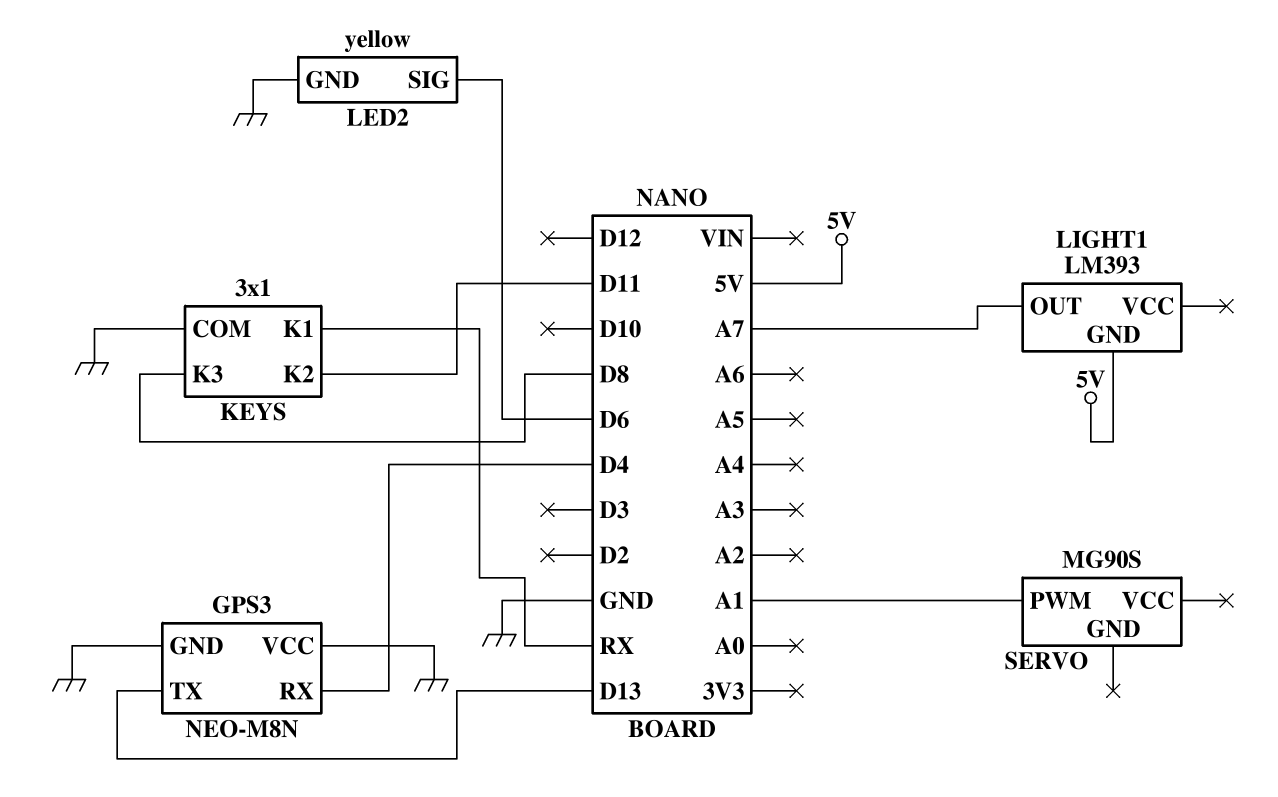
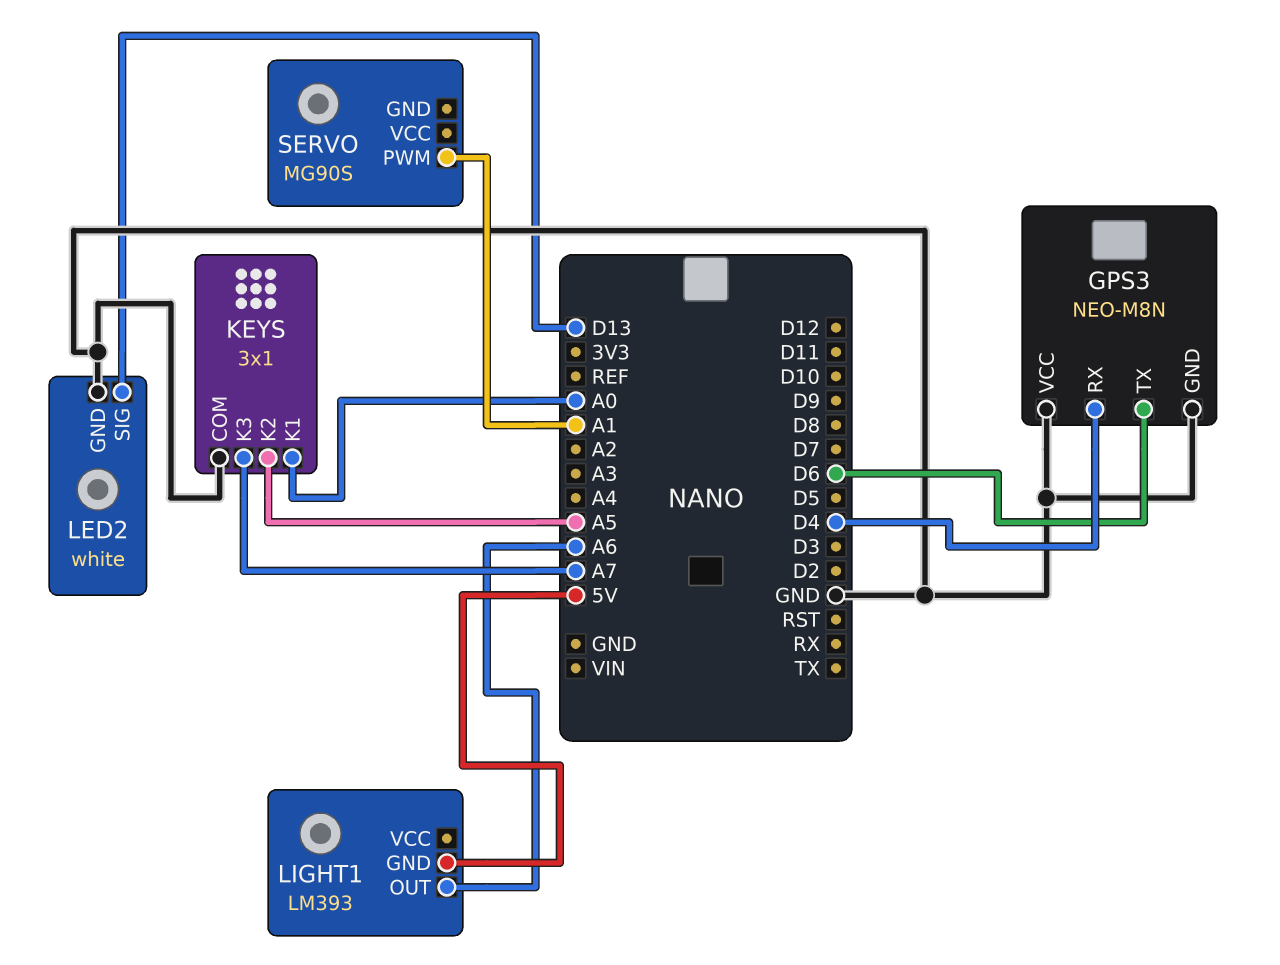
GPS3 pin TX: D13 -> D6
KEYS pin K1: RX -> A0
KEYS pin K2: D11 -> A5
KEYS pin K3: D8 -> A7
LED2: yellow -> white
LED2 pin SIG: D6 -> D13
LIGHT1 pin OUT: A7 -> A6

